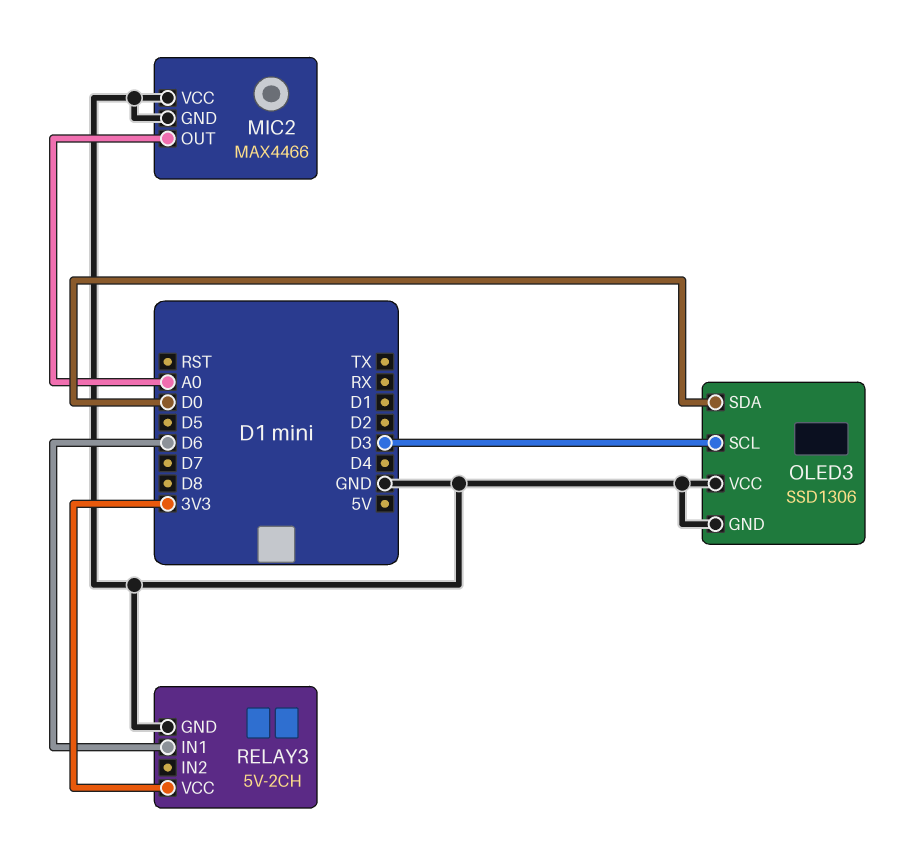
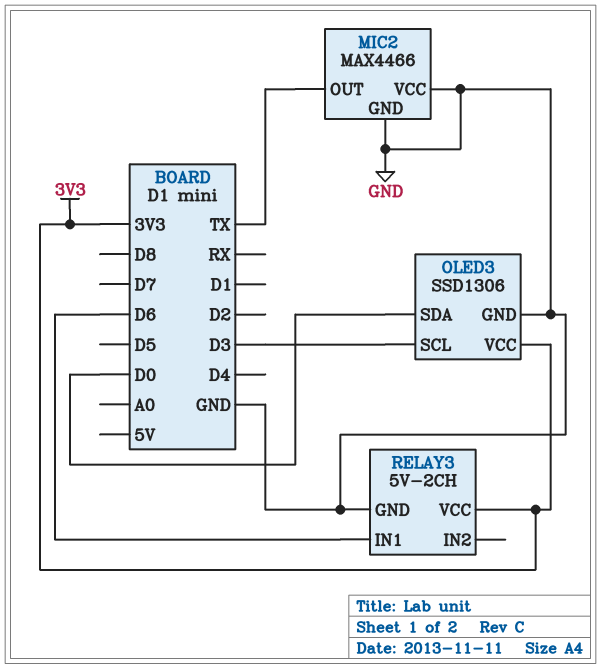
MIC2 pin OUT: A0 -> TX
OLED3 pin VCC: GND -> 3V3

